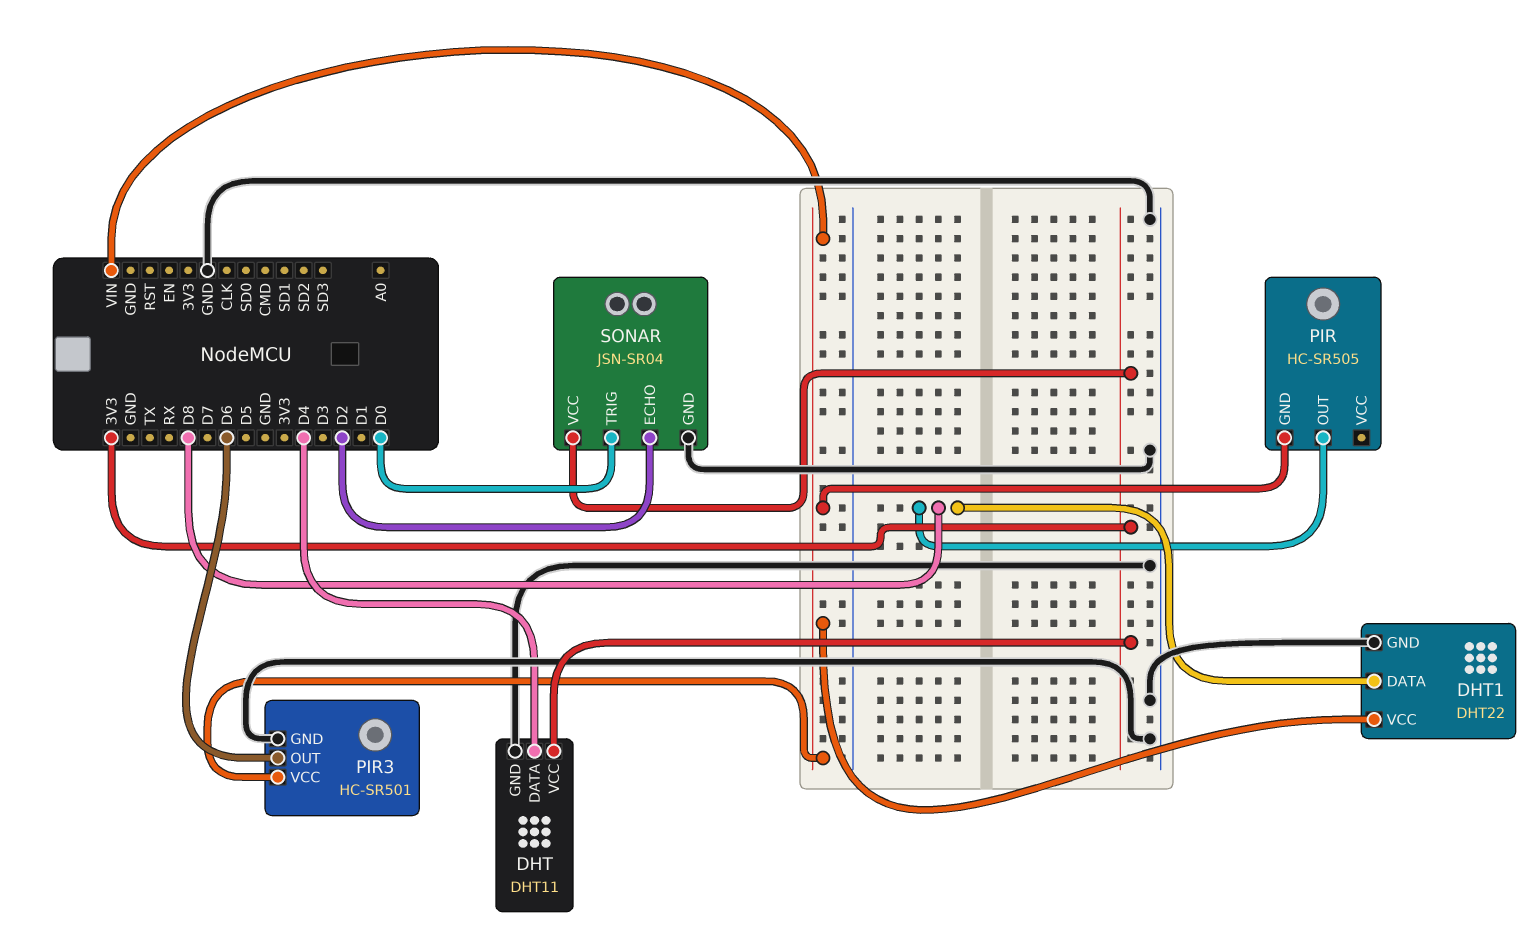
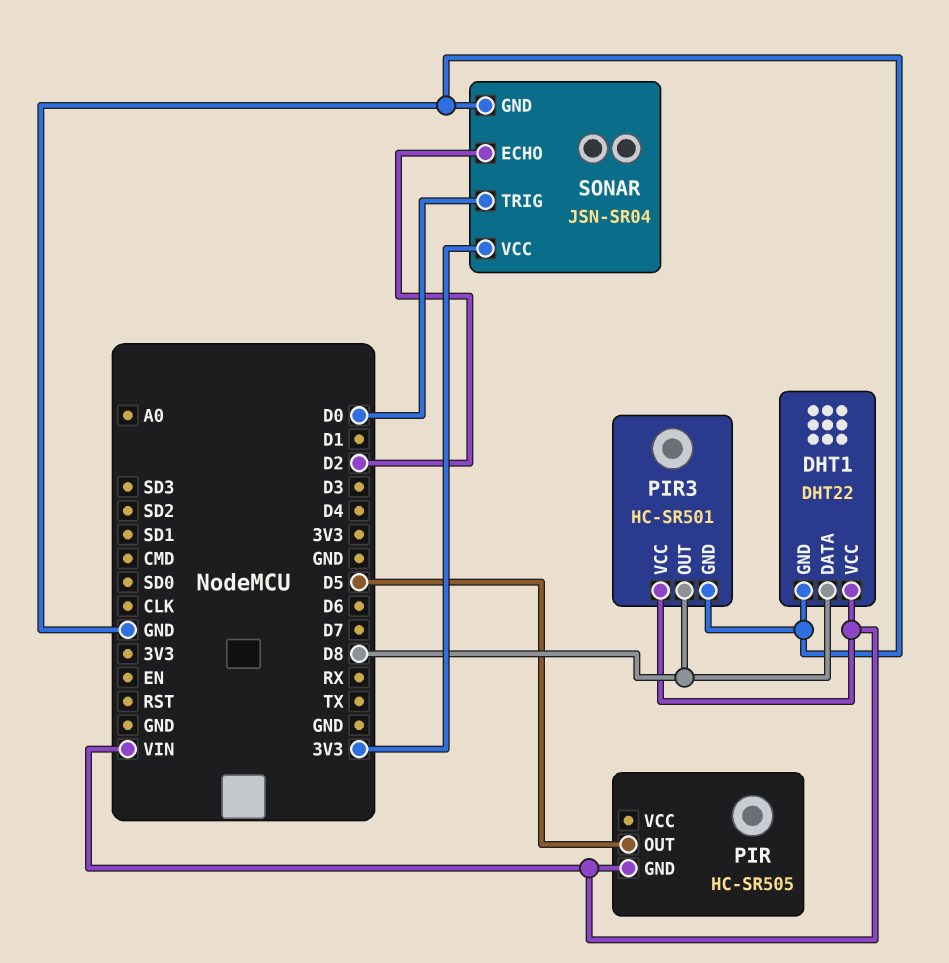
DHT: DHT11 -> none
DHT pin DATA: D4 -> none
DHT pin GND: GND -> none
DHT pin VCC: 3V3 -> none
PIR pin OUT: D8 -> D5
PIR3 pin OUT: D6 -> D8

